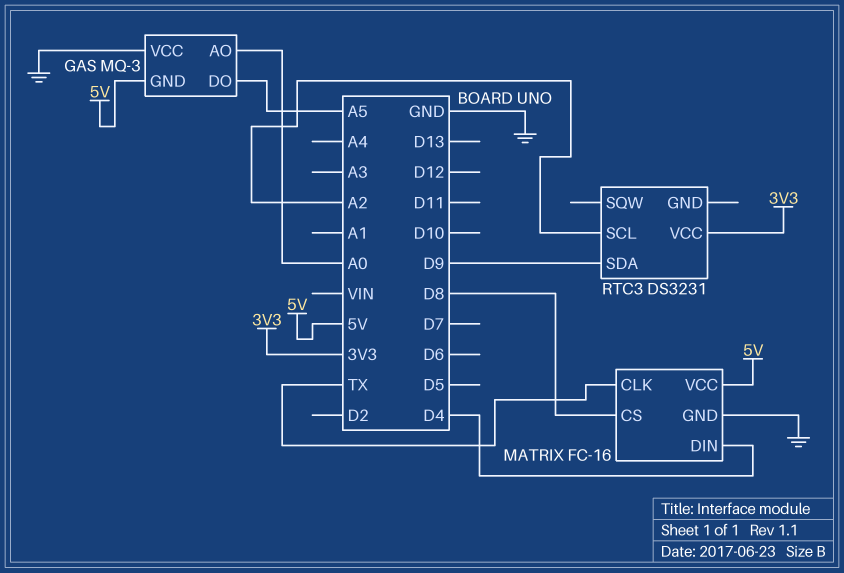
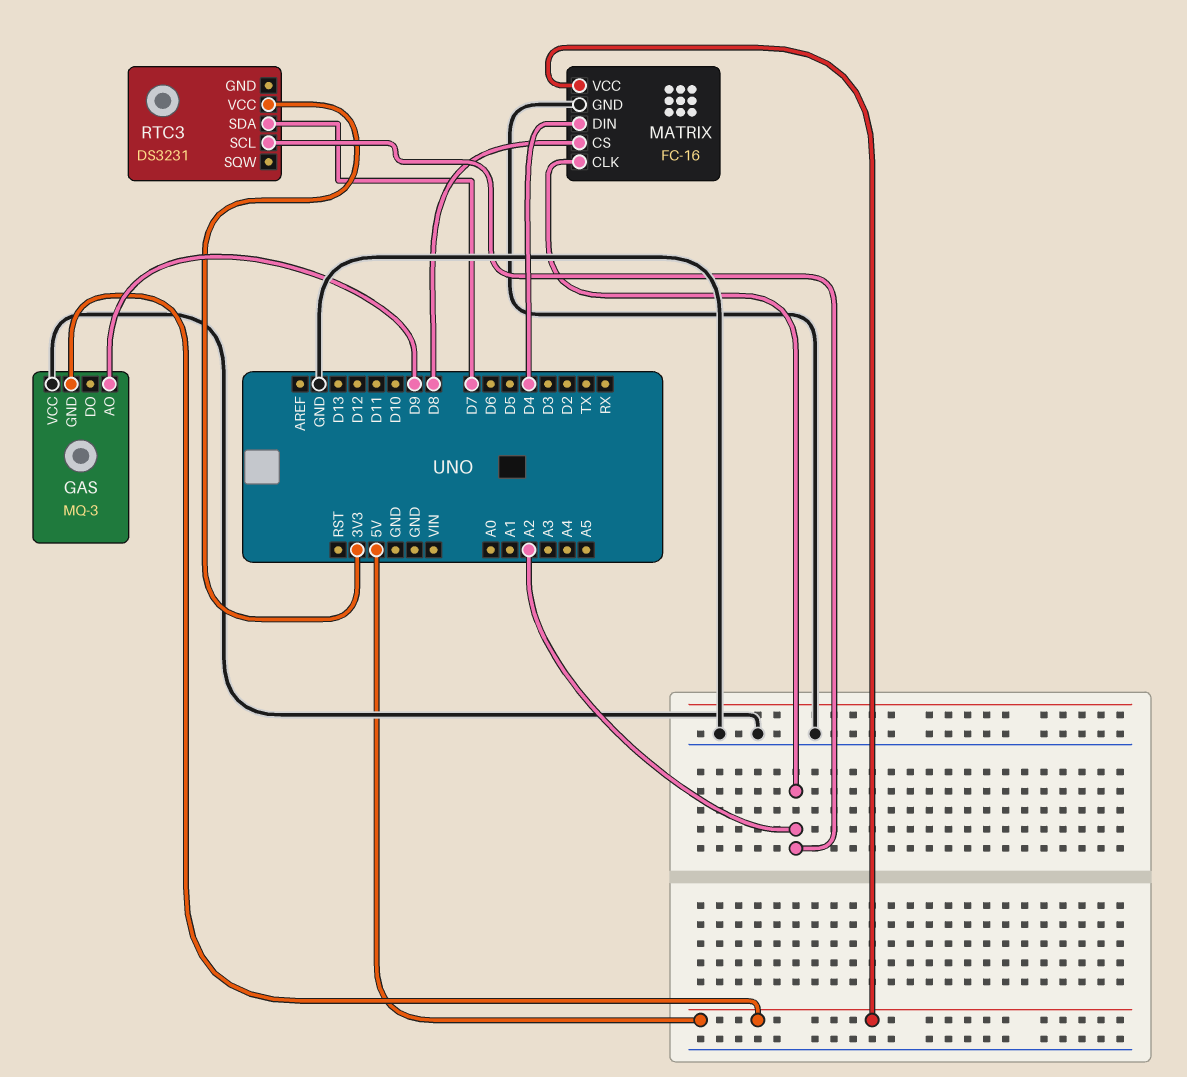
GAS pin AO: A0 -> D9
GAS pin DO: A5 -> none
MATRIX pin CLK: TX -> A2
RTC3 pin SDA: D9 -> D7

